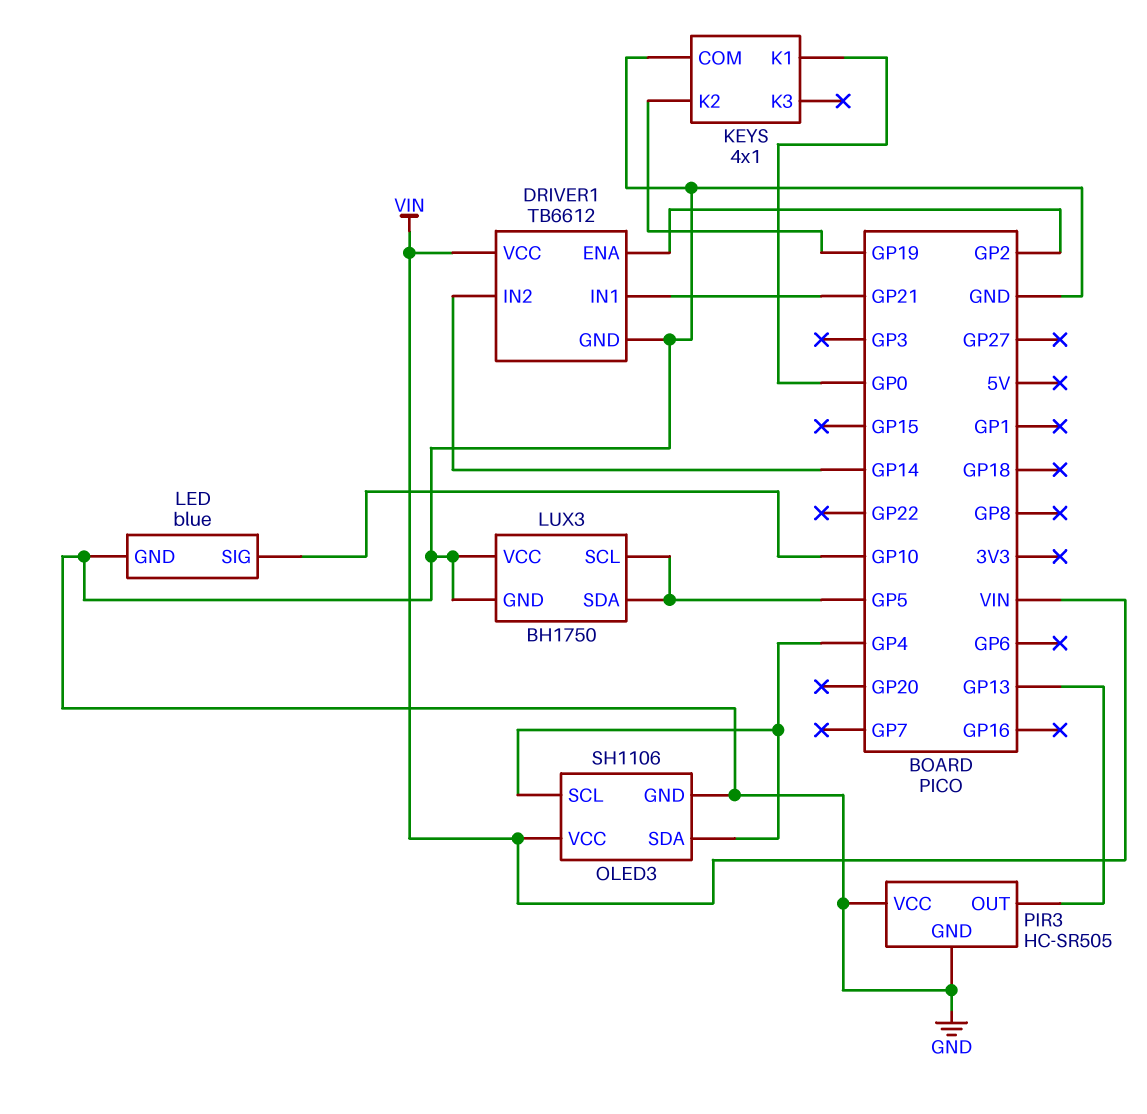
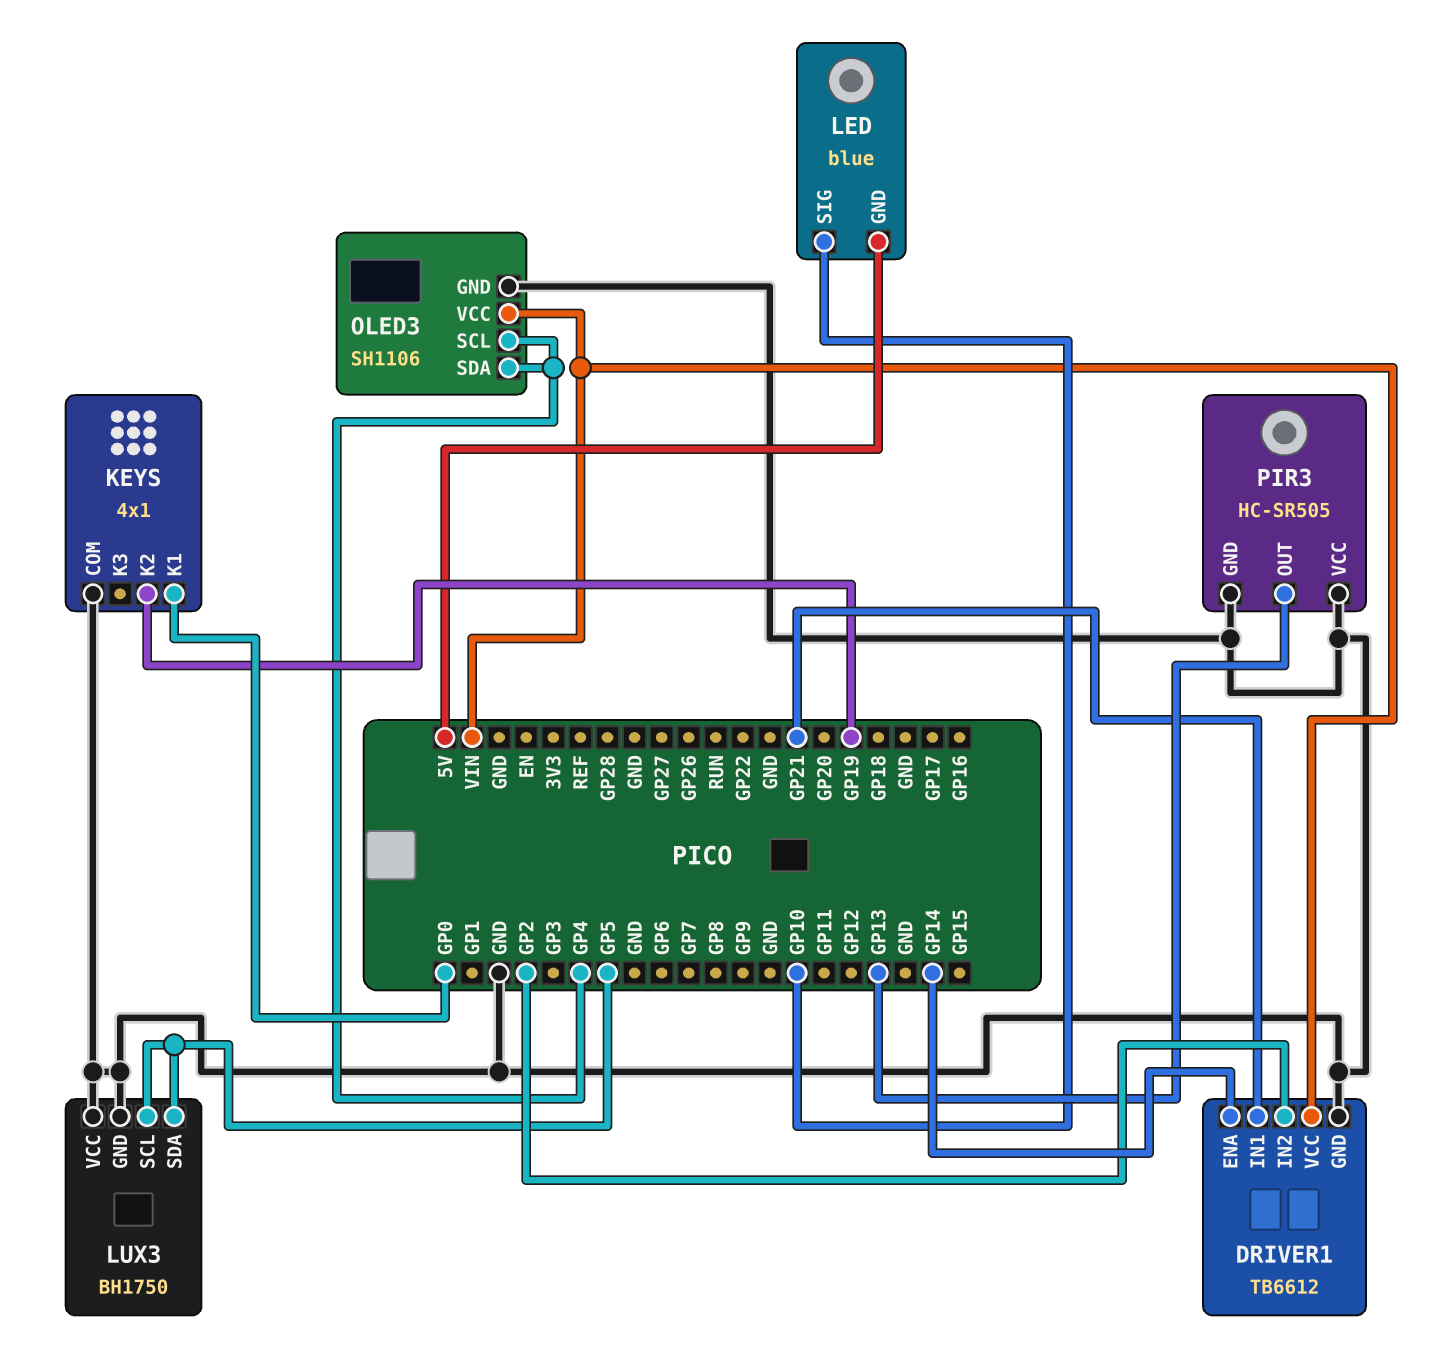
DRIVER1 pin ENA: GP2 -> GP14
DRIVER1 pin IN2: GP14 -> GP2
LED pin GND: GND -> 5V

